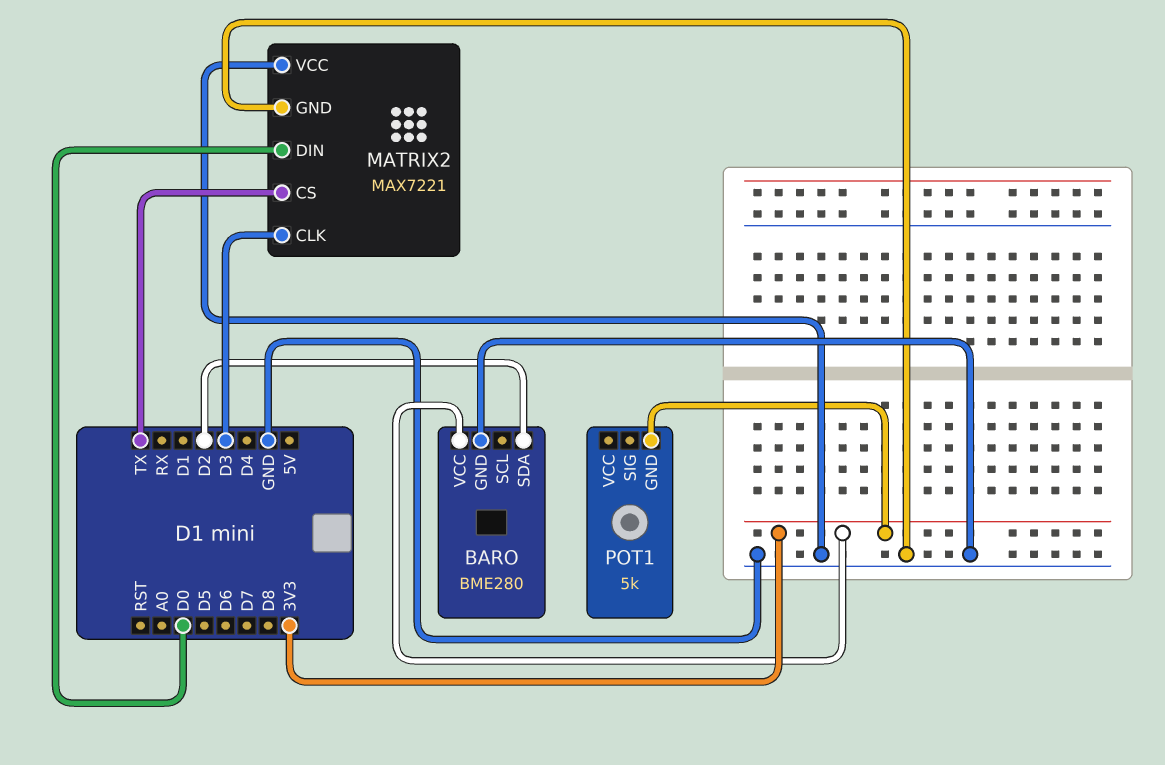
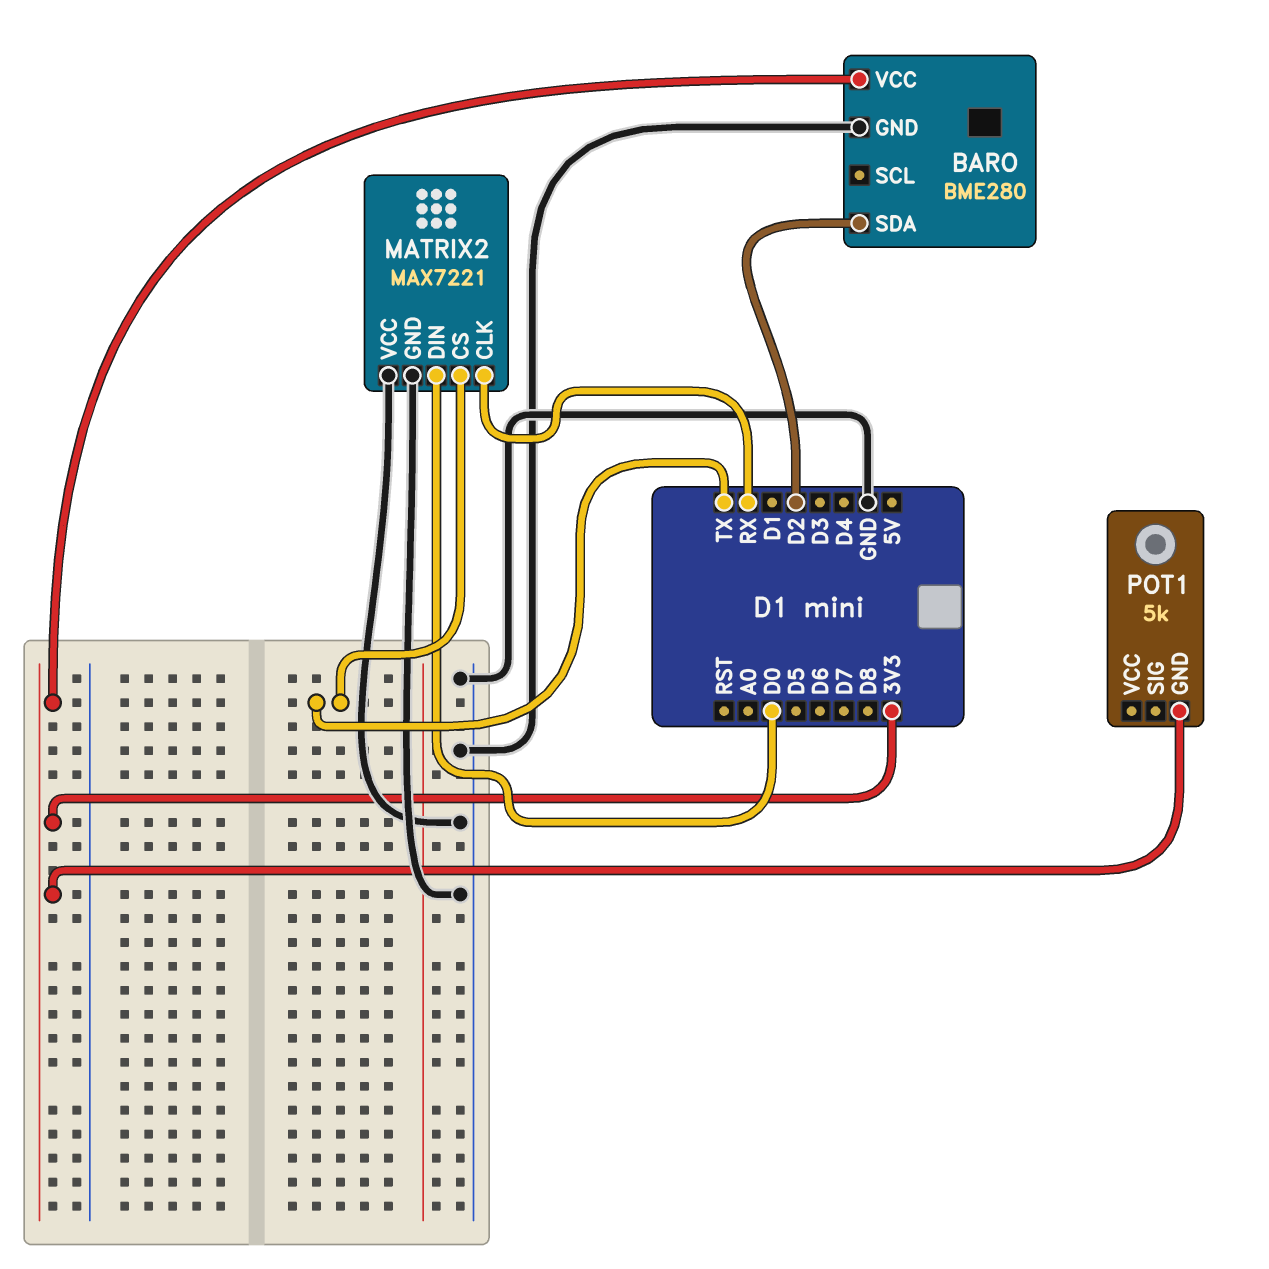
MATRIX2 pin CLK: D3 -> RX

